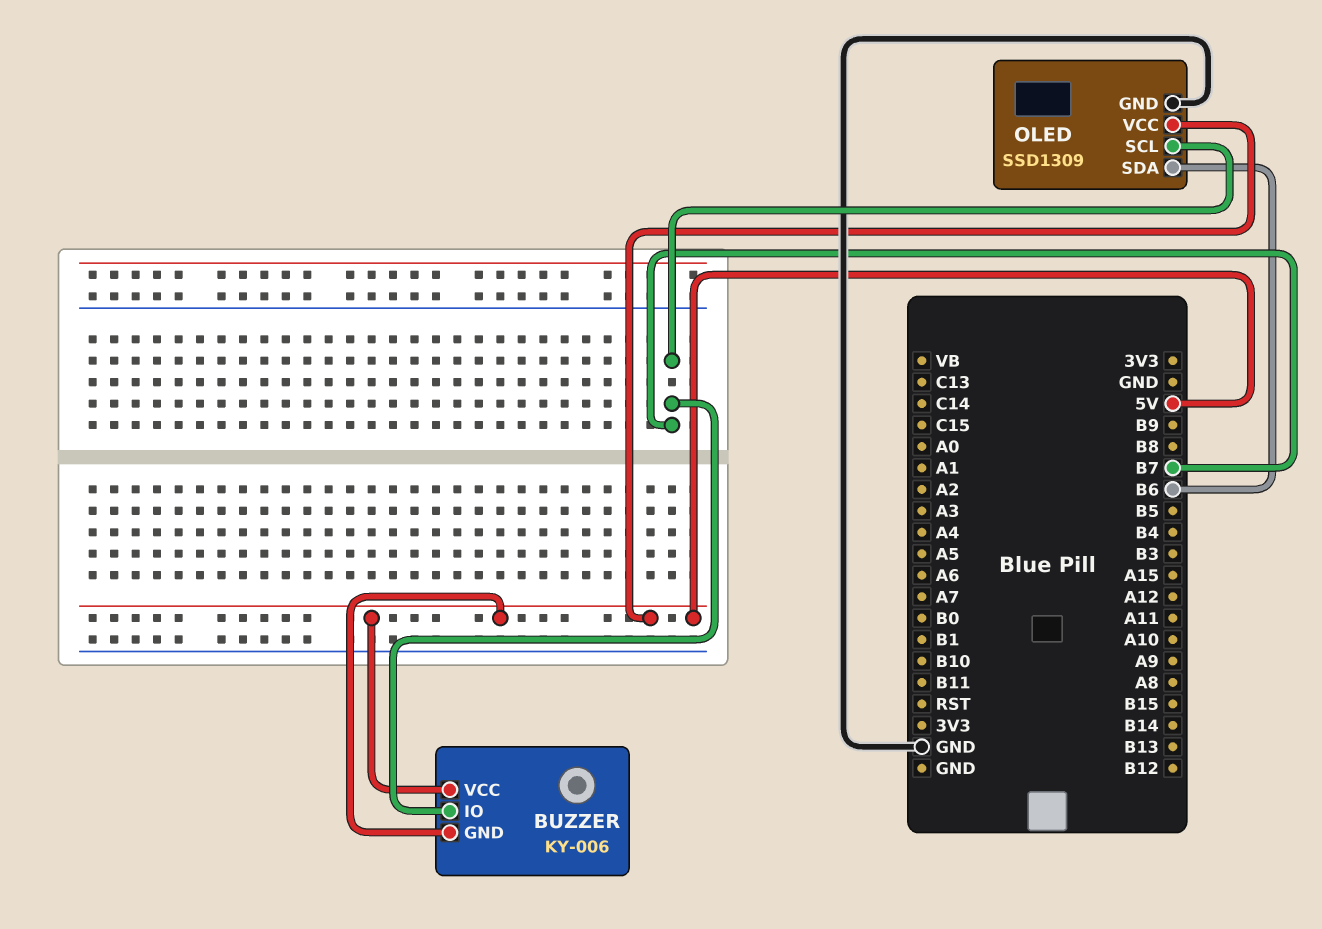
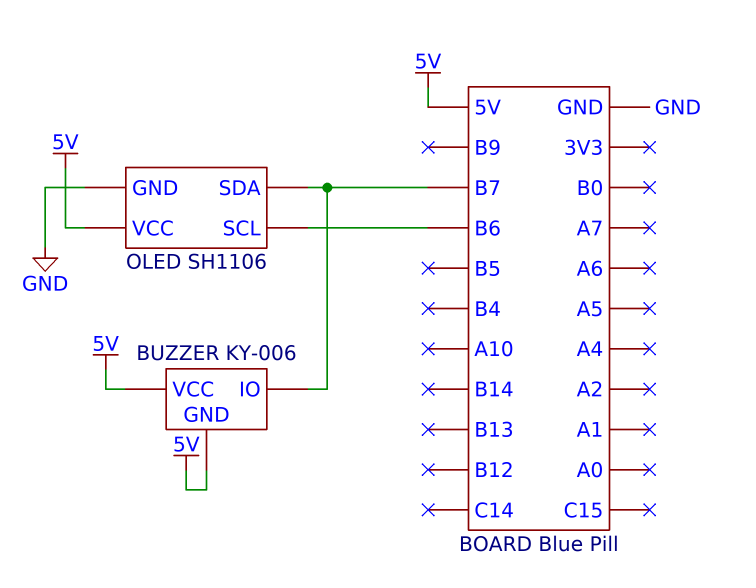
OLED: SSD1309 -> SH1106
OLED pin SCL: B7 -> B6
OLED pin SDA: B6 -> B7

